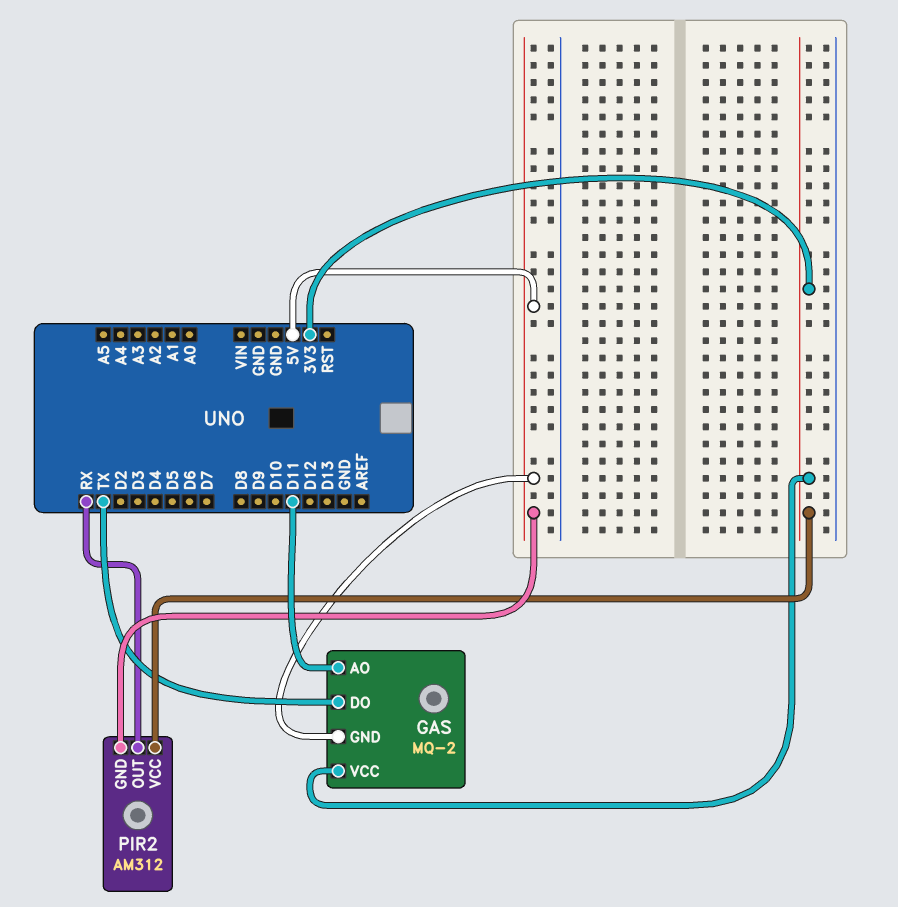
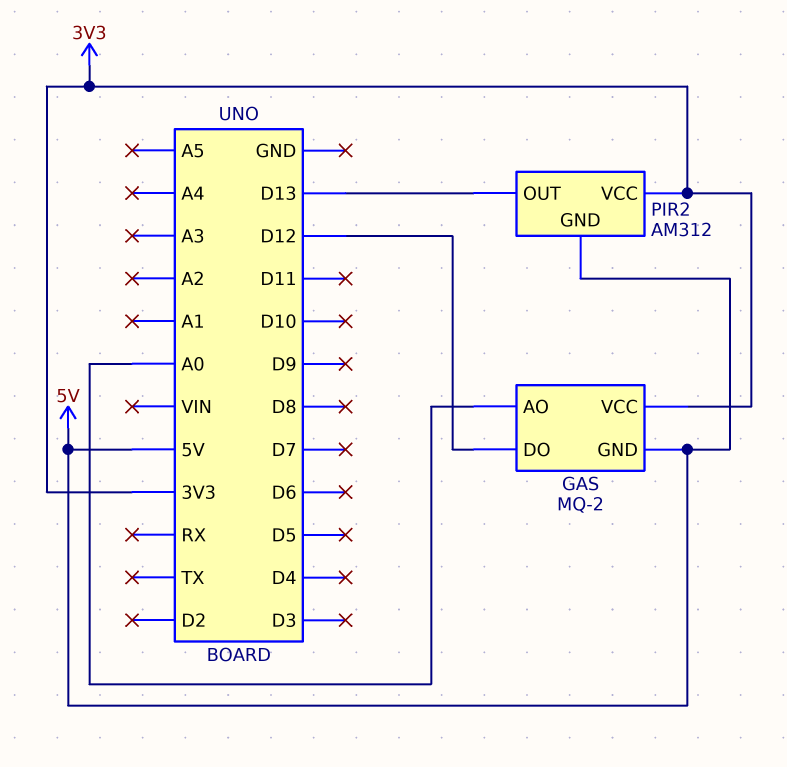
GAS pin AO: D11 -> A0
GAS pin DO: TX -> D12
PIR2 pin OUT: RX -> D13

